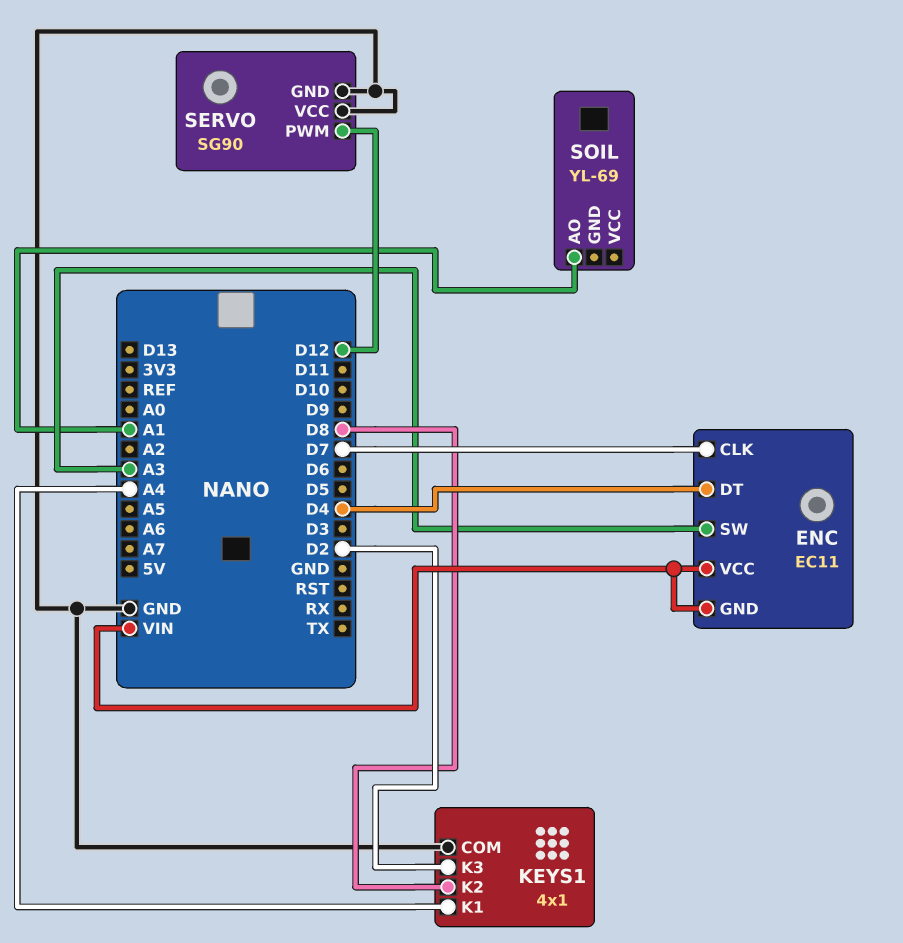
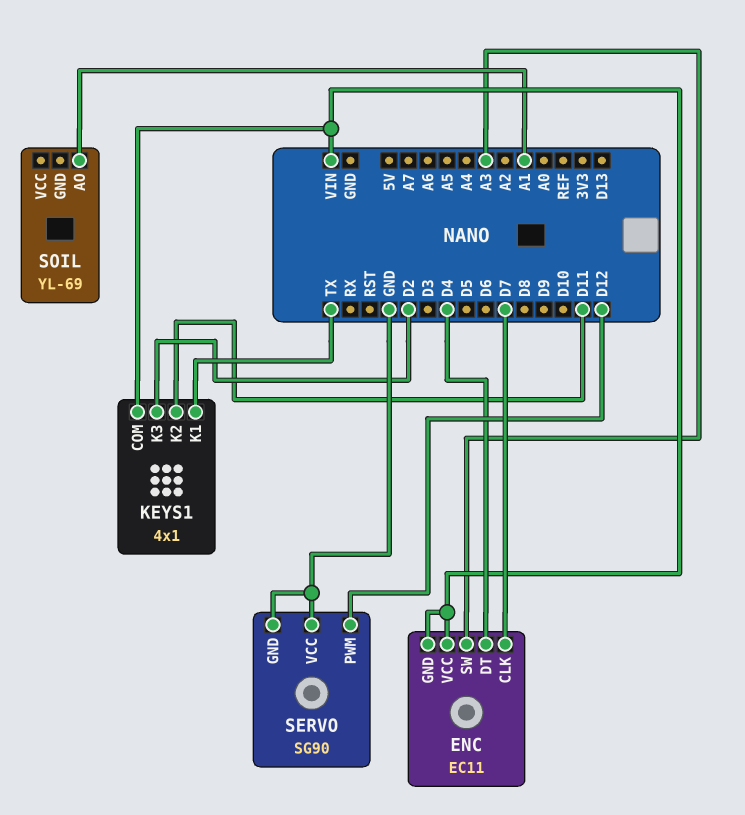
KEYS1 pin COM: GND -> VIN
KEYS1 pin K1: A4 -> TX
KEYS1 pin K2: D8 -> D11

